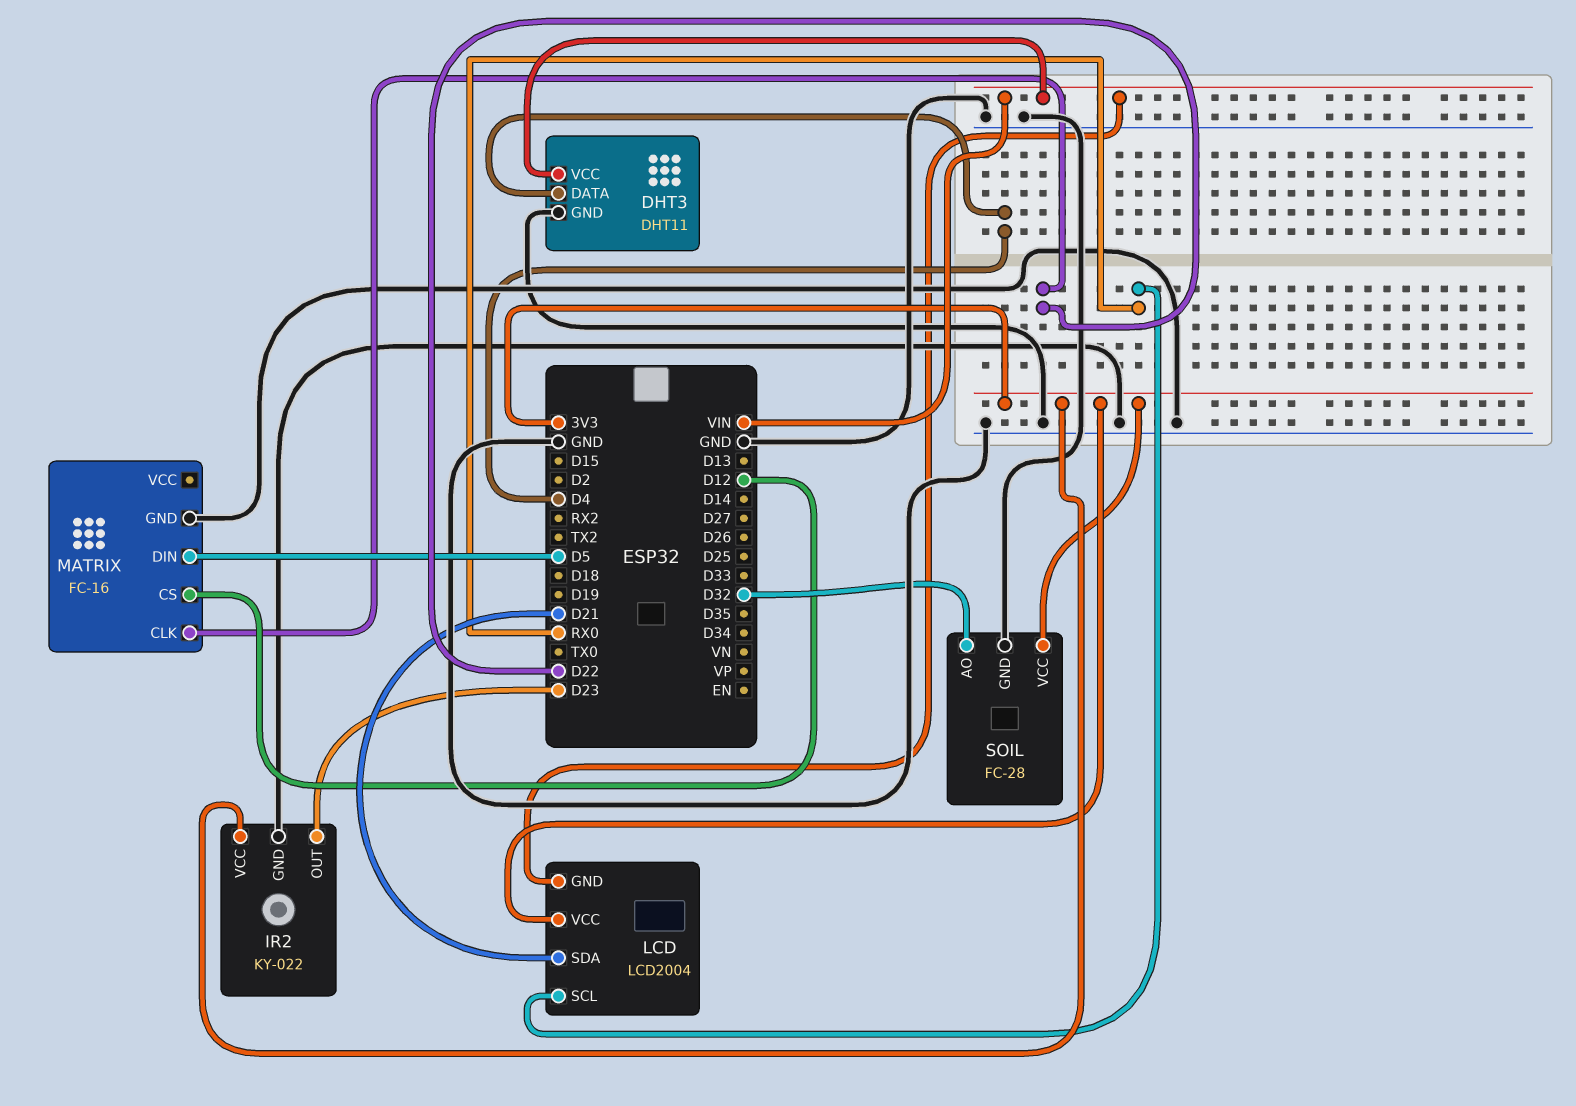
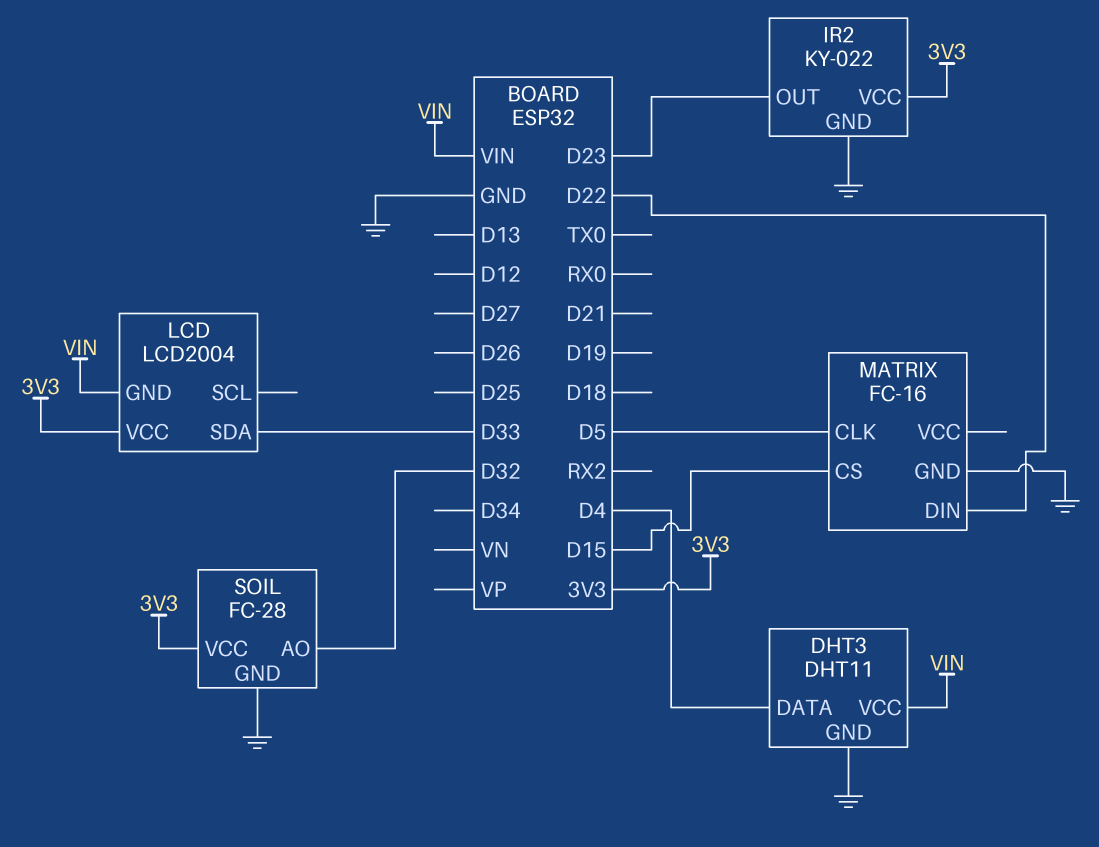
LCD pin SCL: RX0 -> none
LCD pin SDA: D21 -> D33
MATRIX pin CLK: D22 -> D5
MATRIX pin CS: D12 -> D15
MATRIX pin DIN: D5 -> D22

